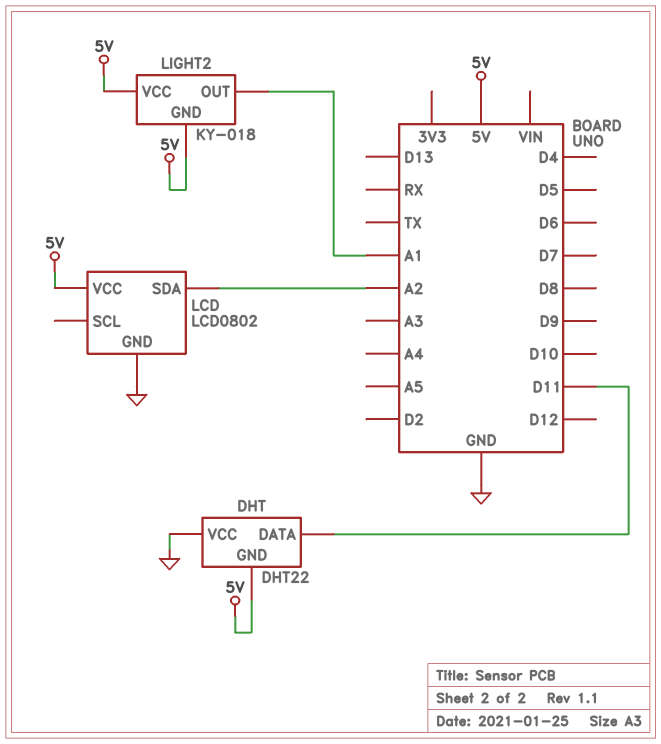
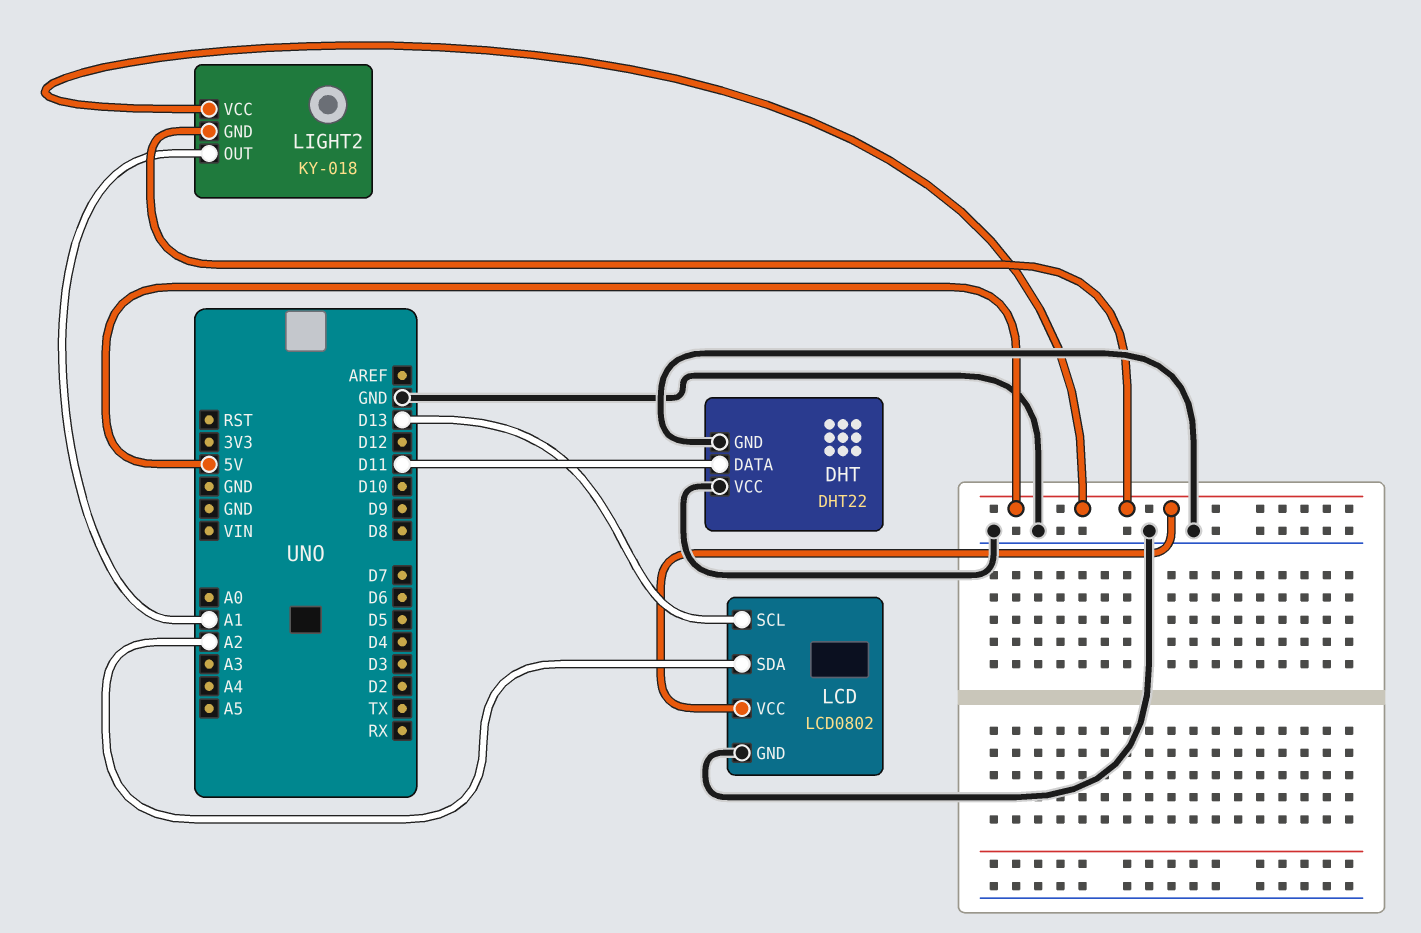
DHT pin GND: 5V -> GND
LCD pin SCL: none -> D13

